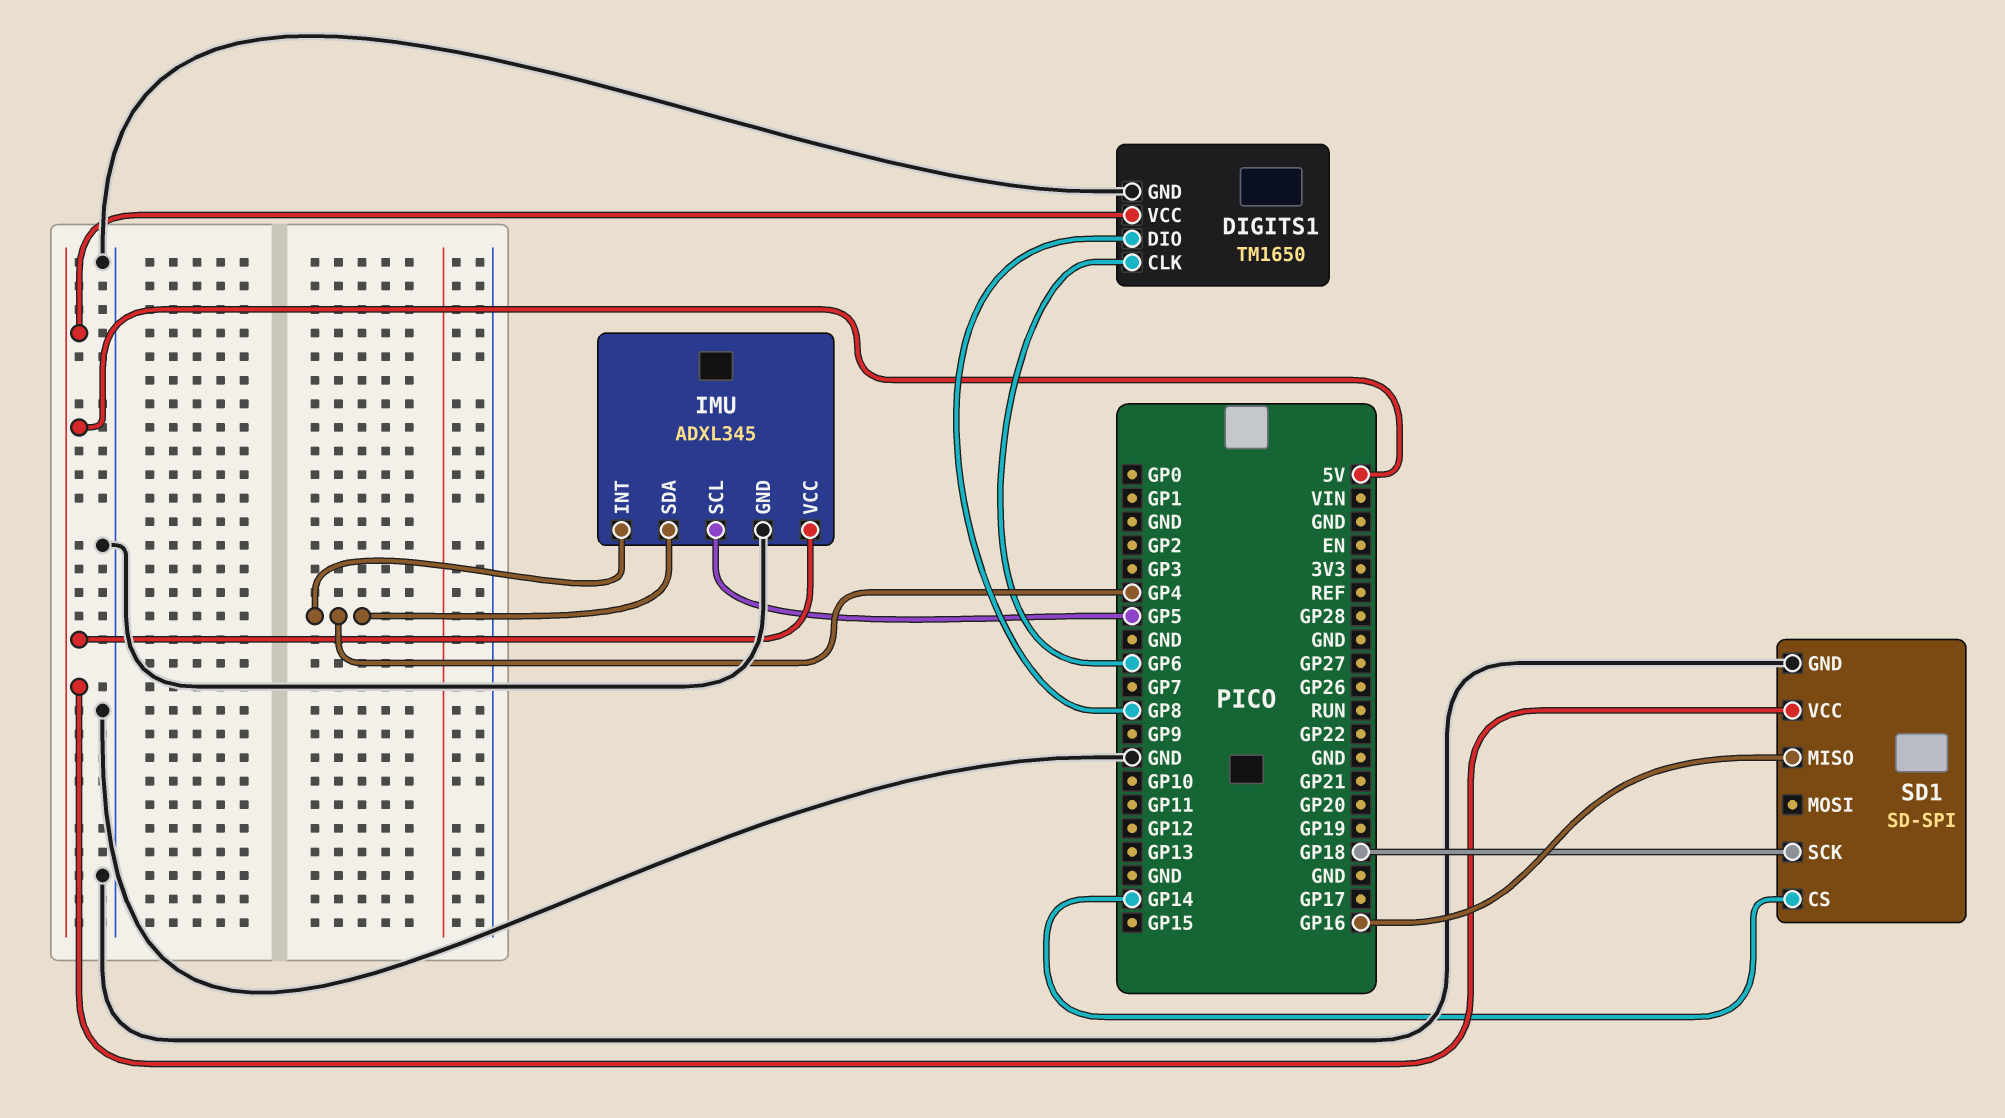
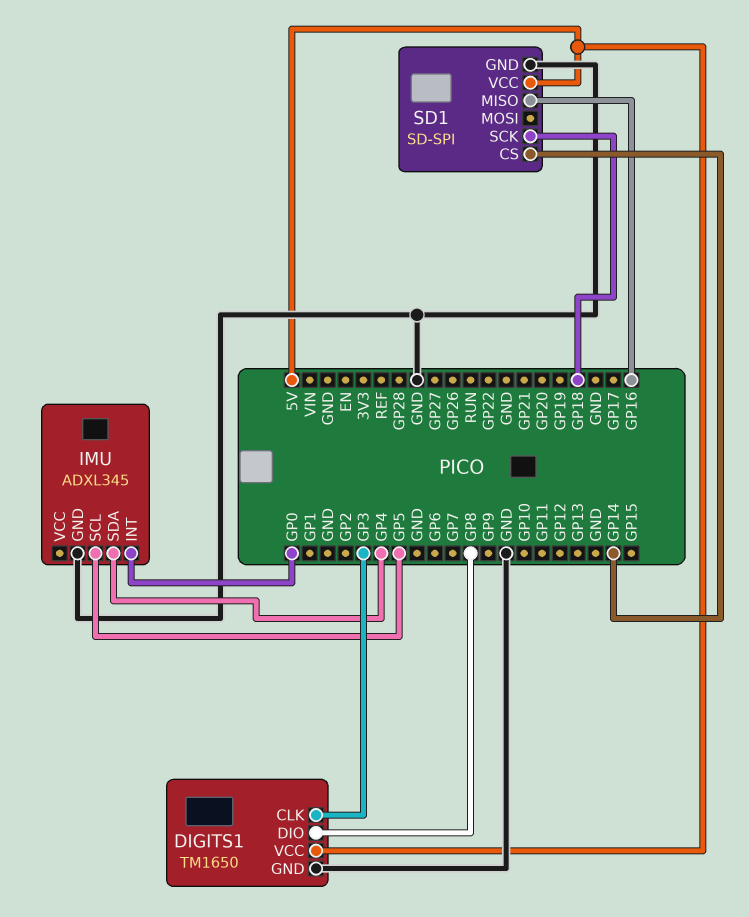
DIGITS1 pin CLK: GP6 -> GP3
IMU pin INT: GP4 -> GP0
IMU pin VCC: 5V -> none

